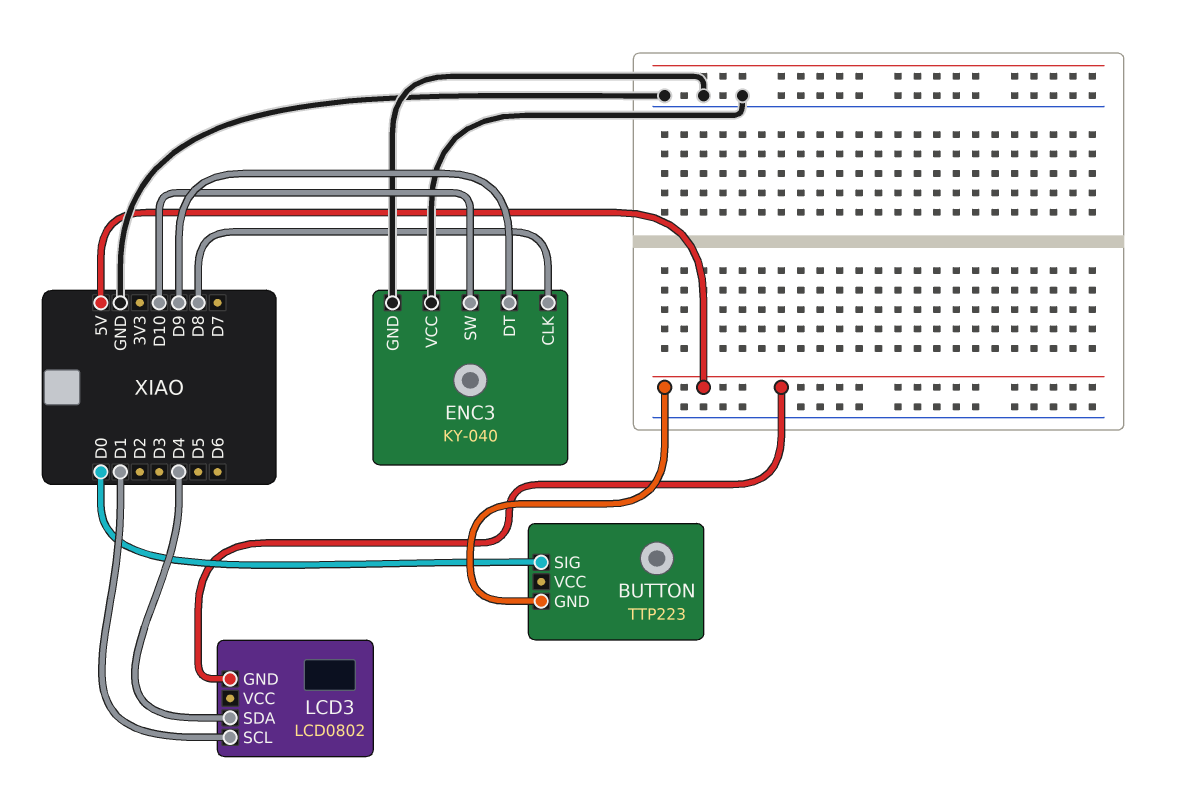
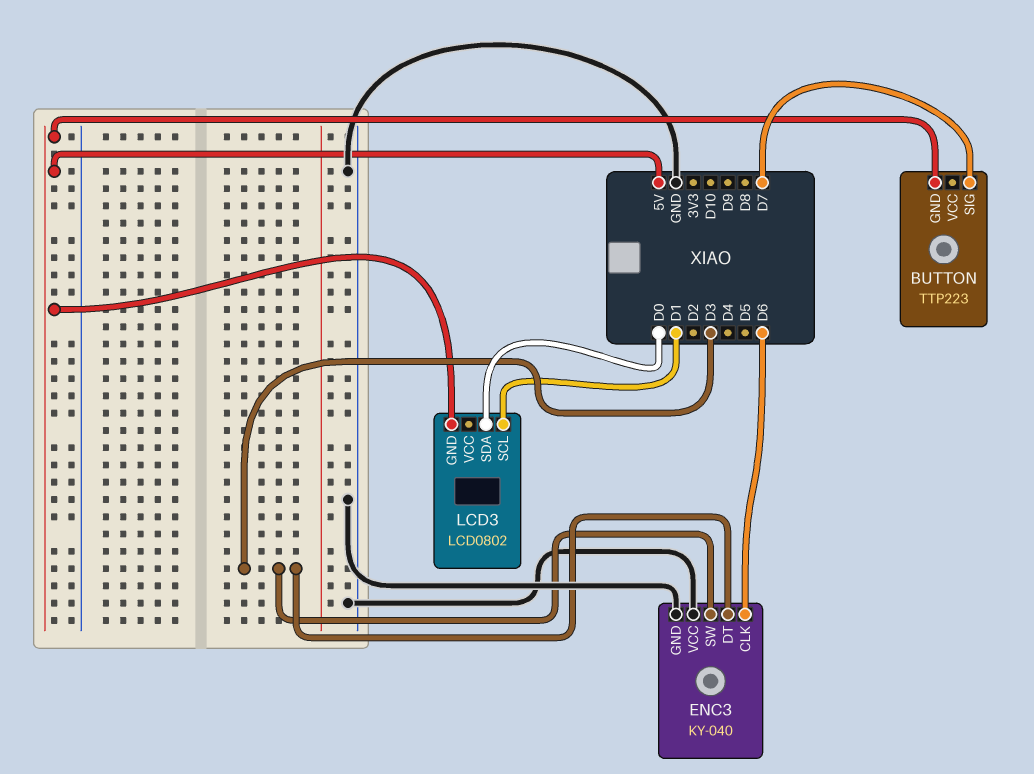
BUTTON pin SIG: D0 -> D7
ENC3 pin CLK: D8 -> D6
ENC3 pin DT: D9 -> D3
ENC3 pin SW: D10 -> D3
LCD3 pin SDA: D4 -> D0

